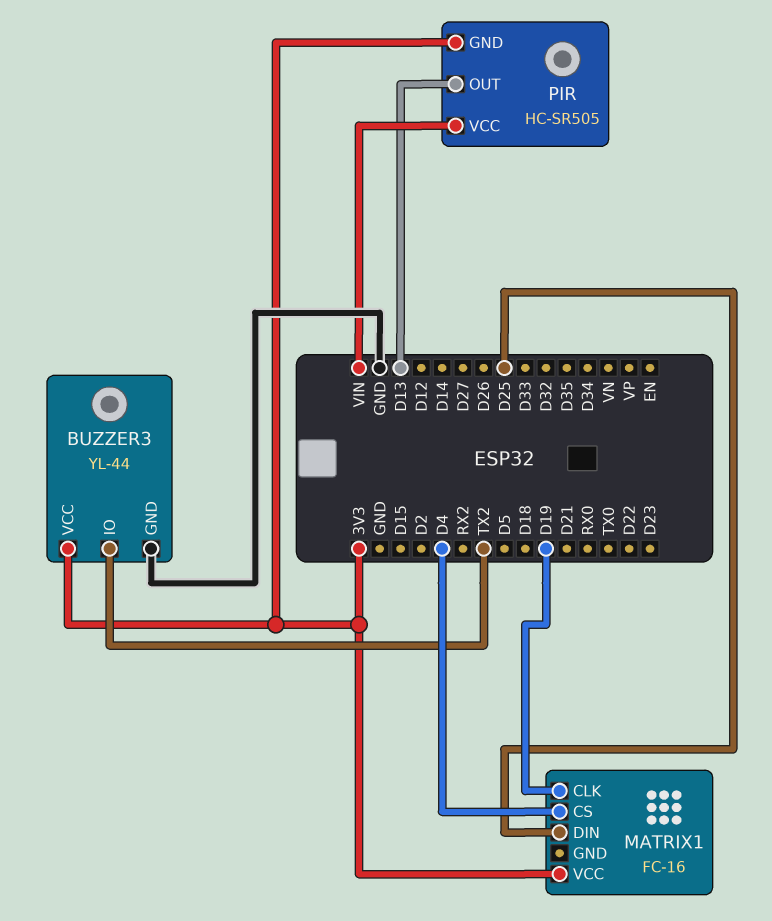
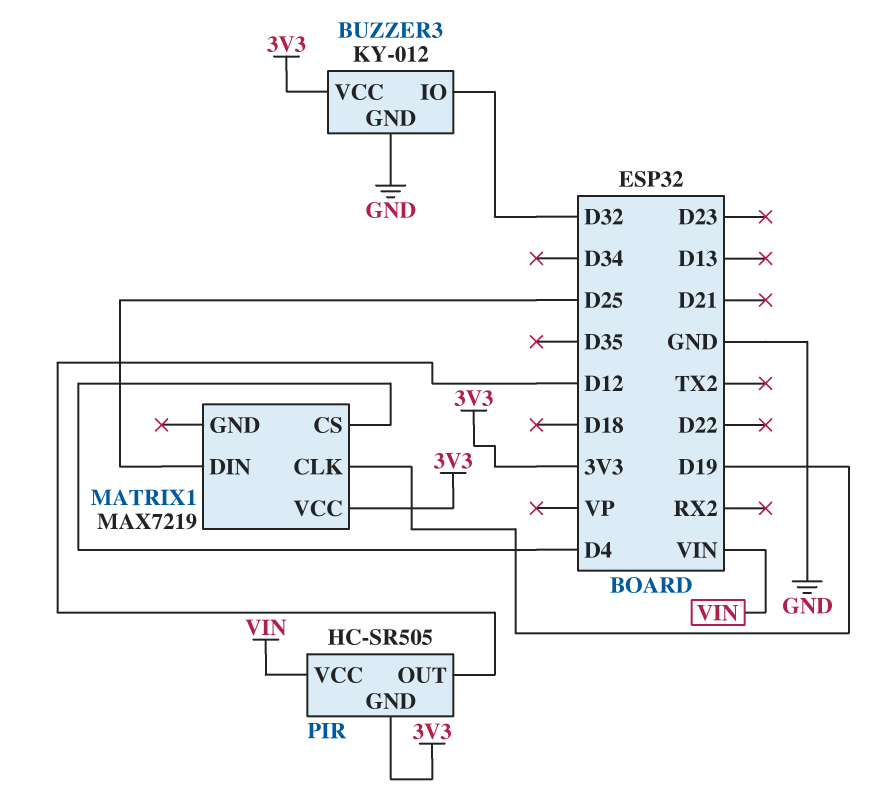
BUZZER3: YL-44 -> KY-012
BUZZER3 pin IO: TX2 -> D32
MATRIX1: FC-16 -> MAX7219
PIR pin OUT: D13 -> D12

